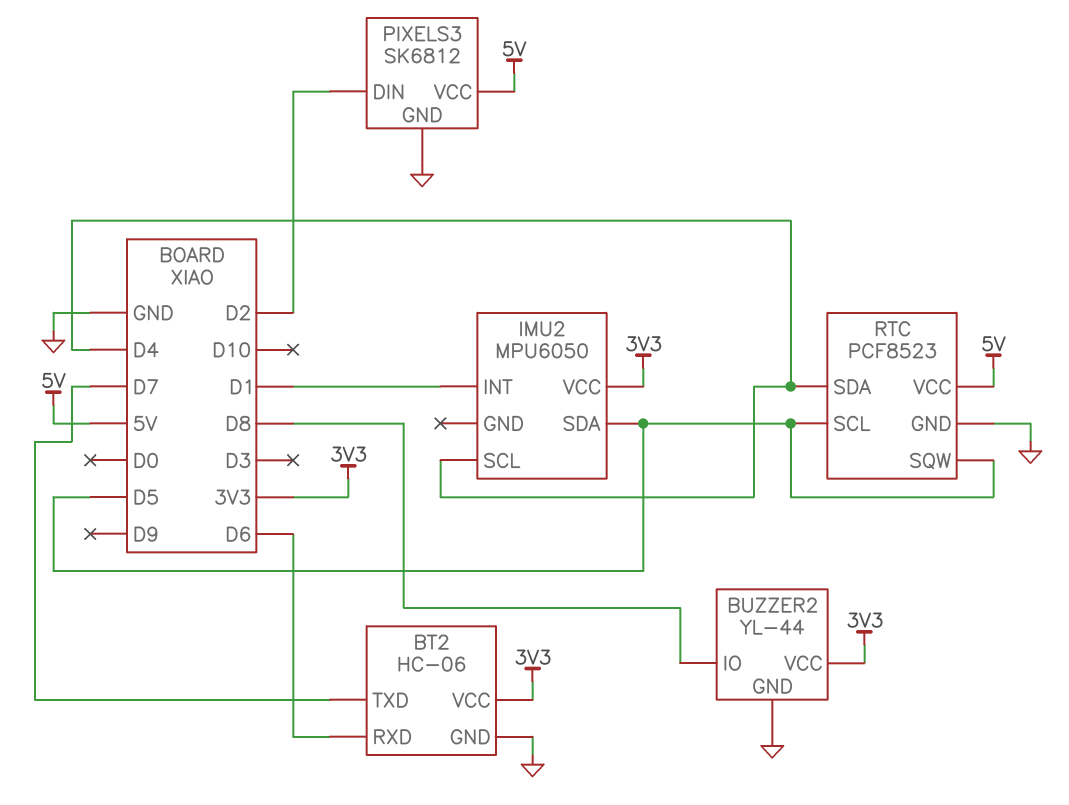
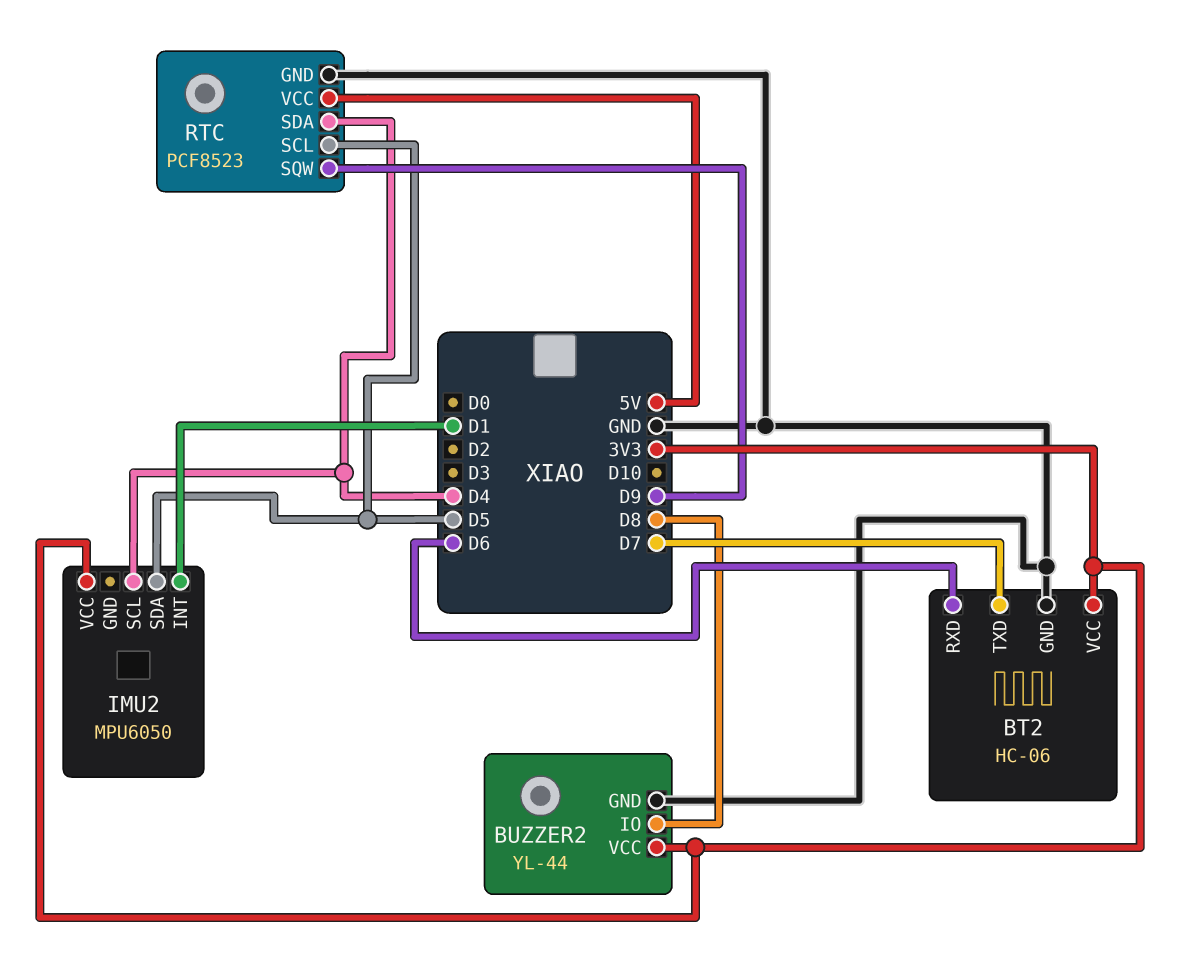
PIXELS3: SK6812 -> none
PIXELS3 pin DIN: D2 -> none
PIXELS3 pin GND: GND -> none
PIXELS3 pin VCC: 5V -> none
RTC pin SQW: D5 -> D9

